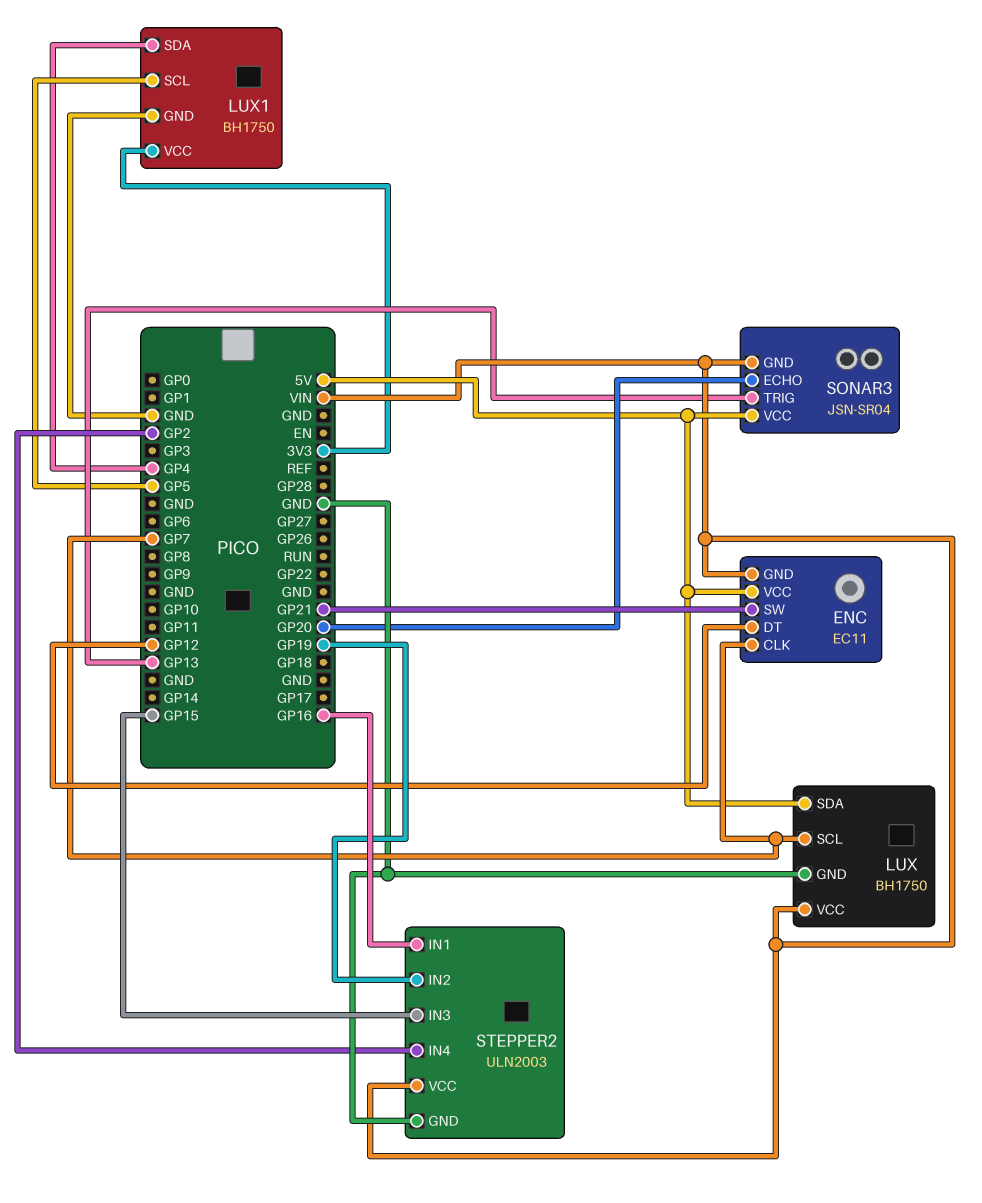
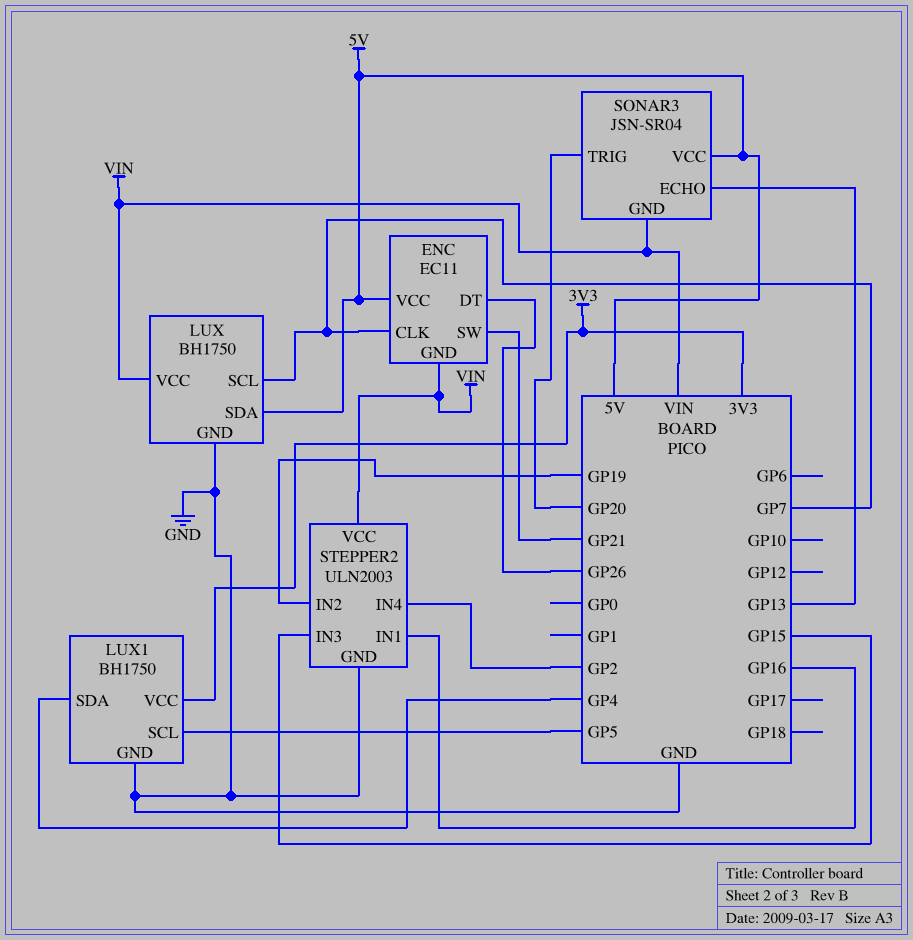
ENC pin DT: GP12 -> GP26
SONAR3 pin ECHO: GP20 -> GP13
SONAR3 pin TRIG: GP13 -> GP20

